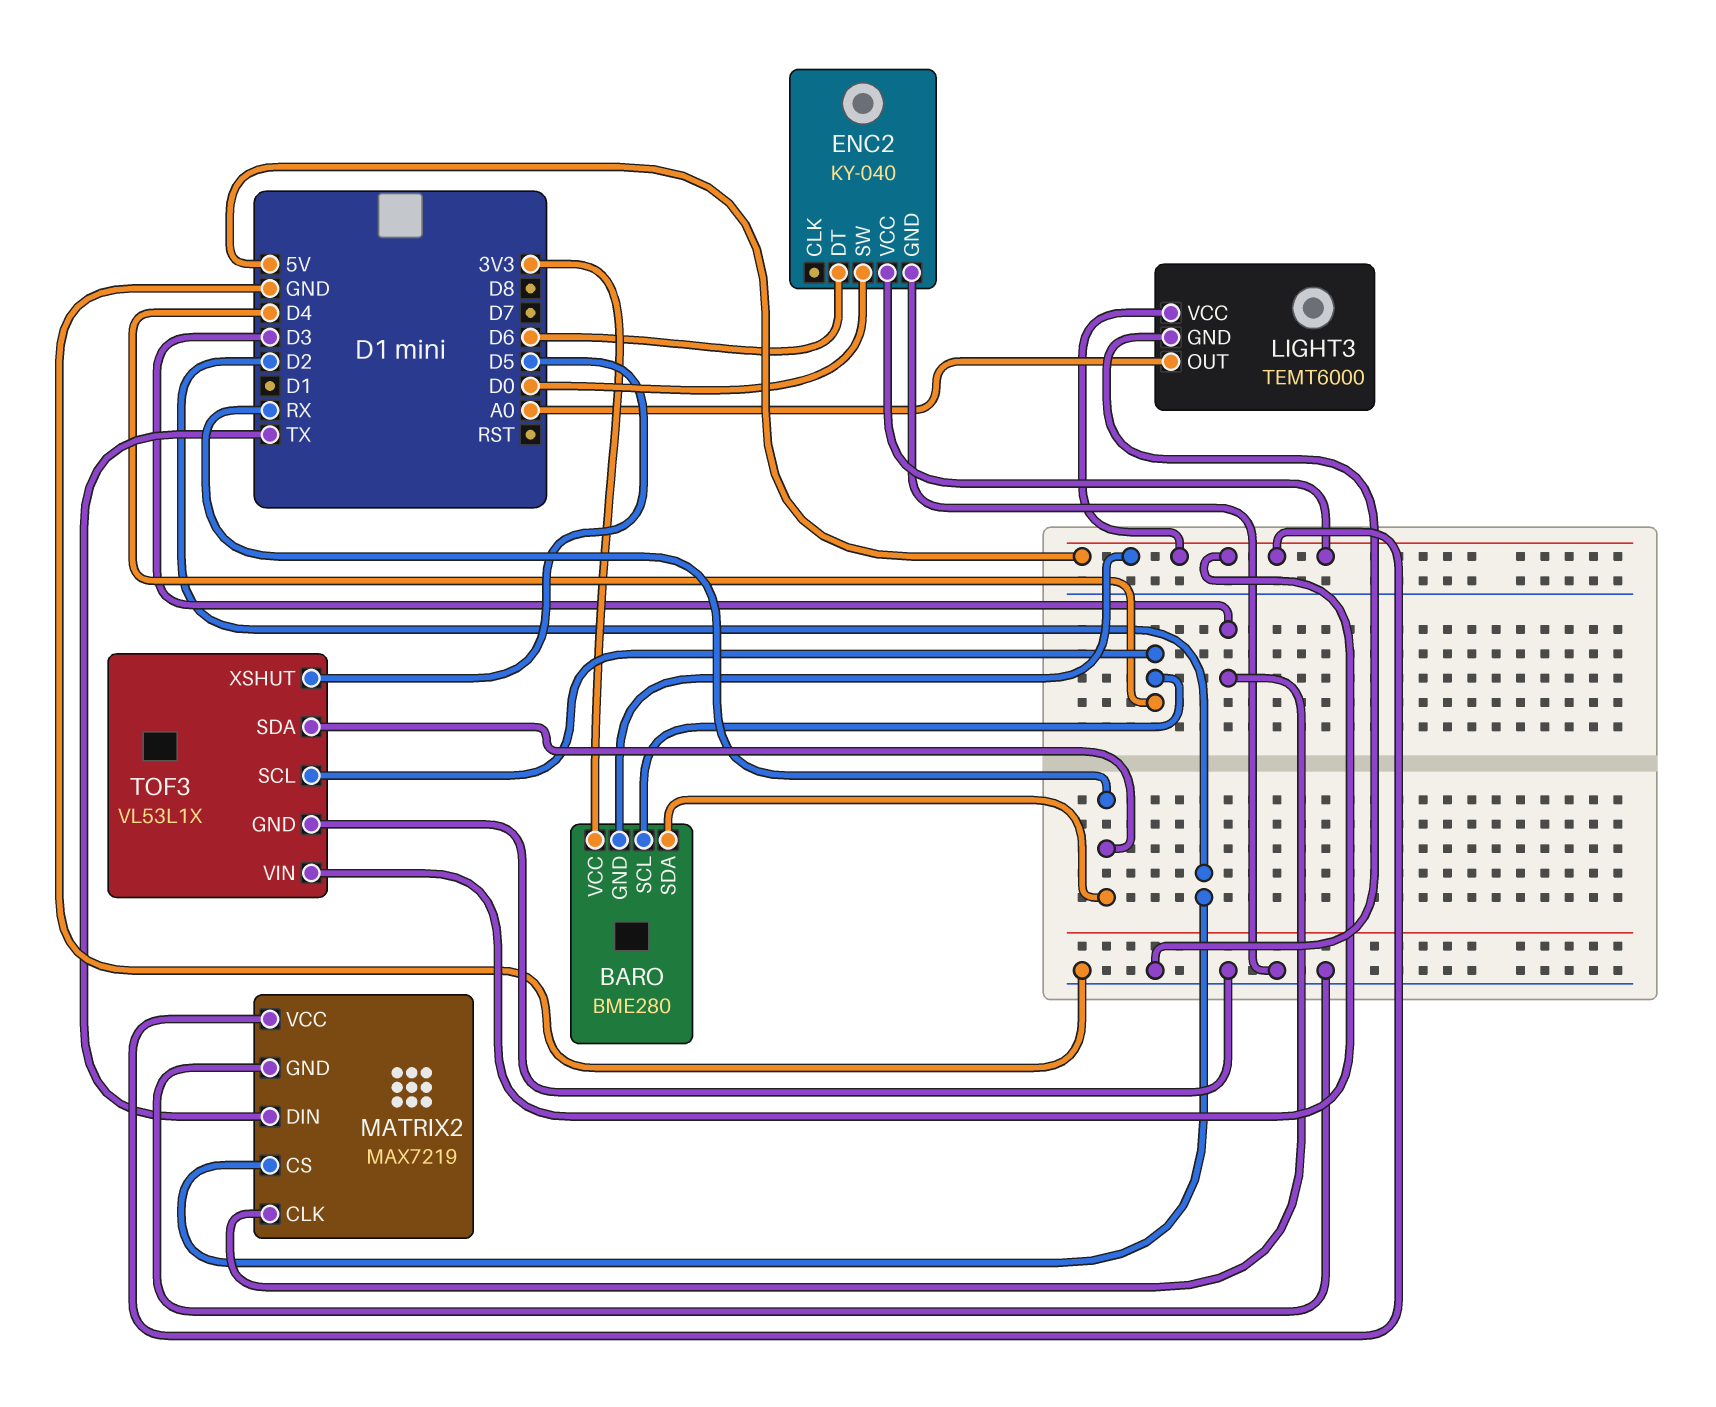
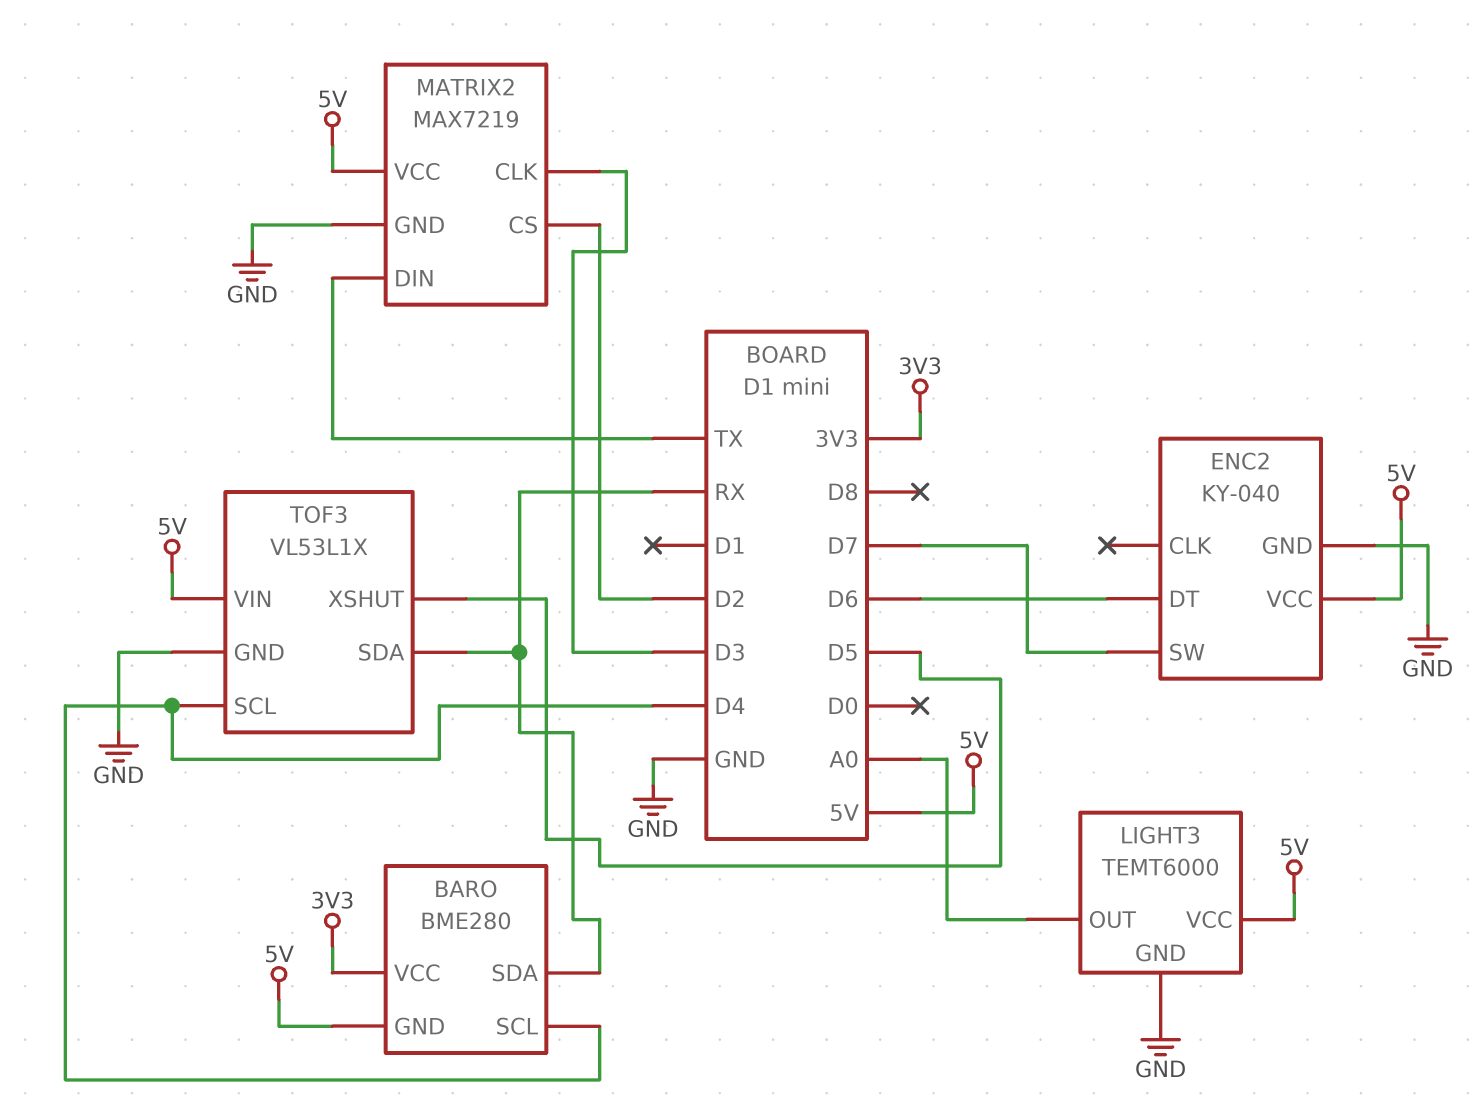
ENC2 pin SW: D0 -> D7

